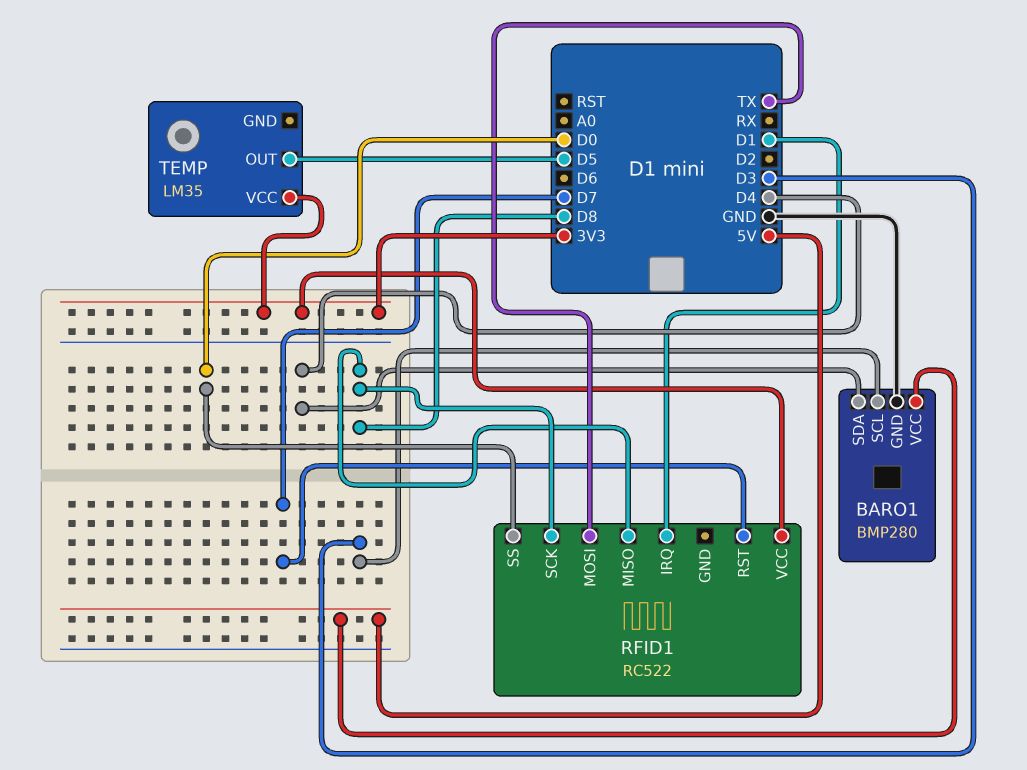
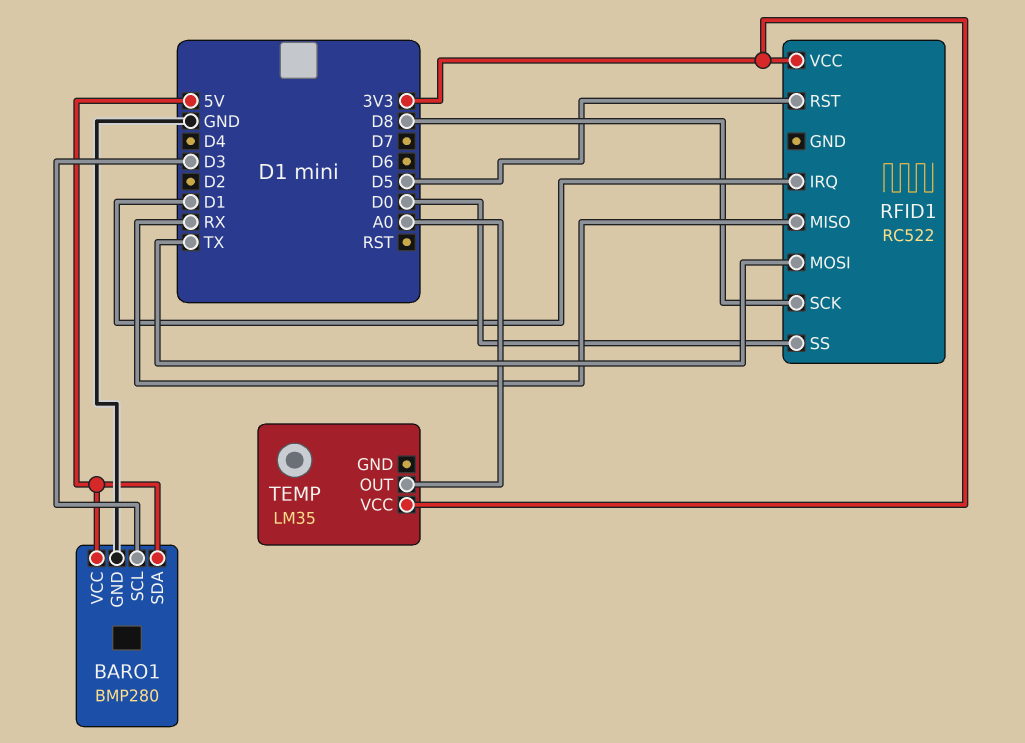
BARO1 pin SDA: D4 -> 5V
RFID1 pin MISO: D8 -> RX
RFID1 pin RST: D7 -> D5
TEMP pin OUT: D5 -> A0

